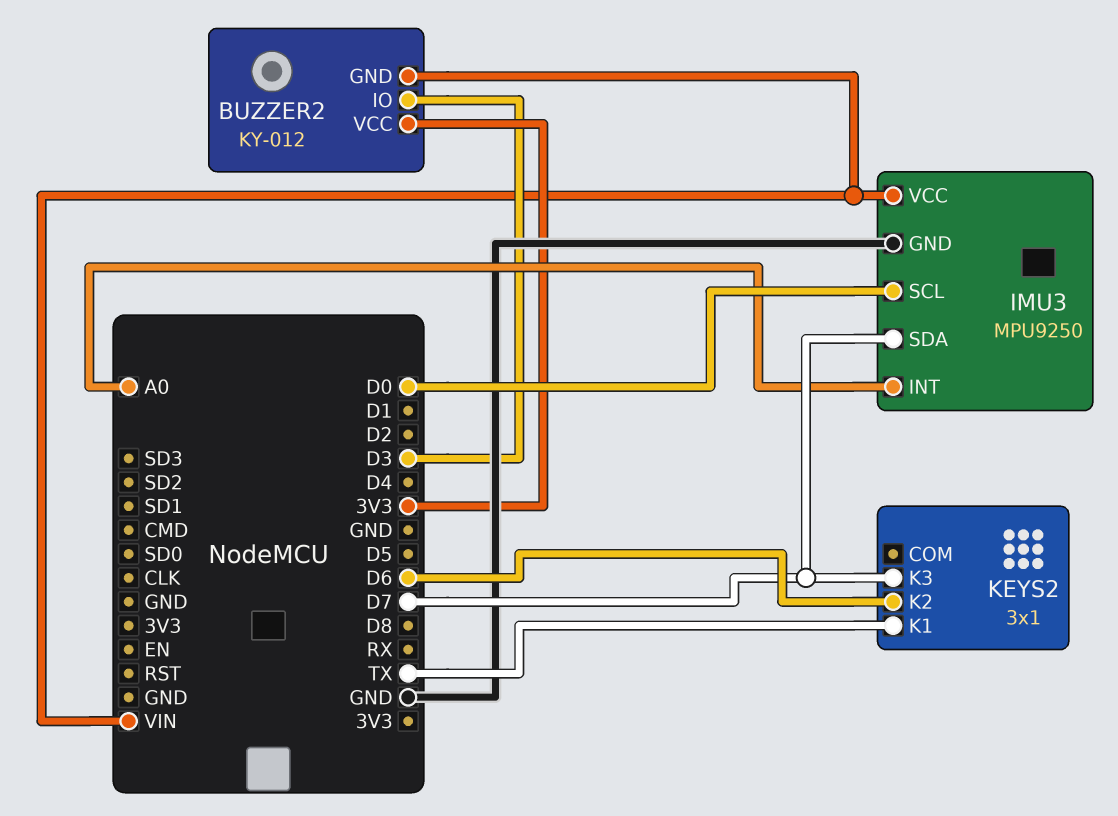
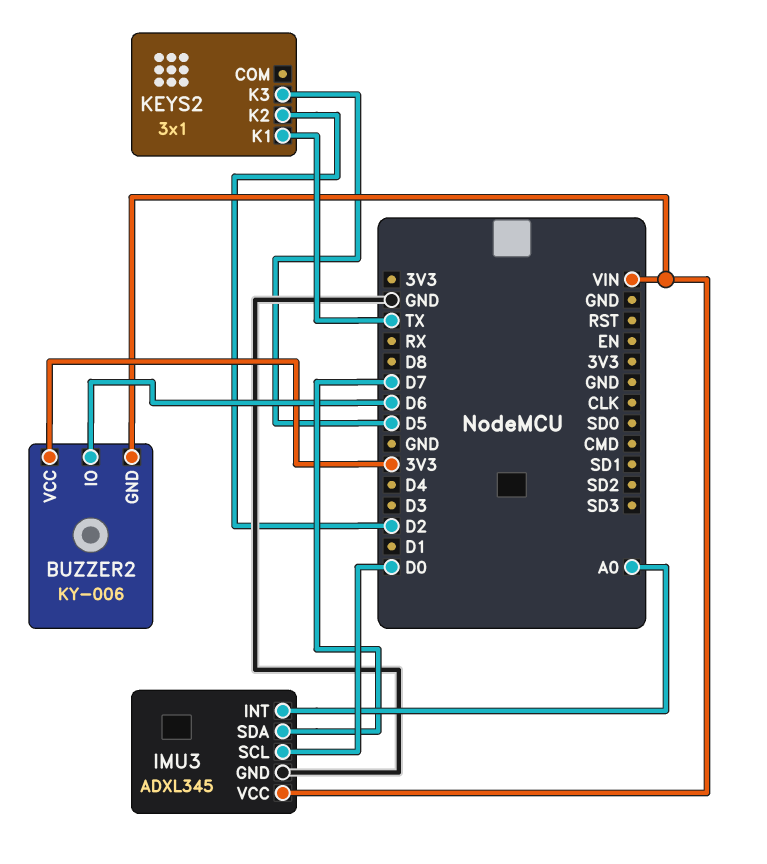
BUZZER2: KY-012 -> KY-006
BUZZER2 pin IO: D3 -> D6
IMU3: MPU9250 -> ADXL345
KEYS2 pin K2: D6 -> D2
KEYS2 pin K3: D7 -> D5

